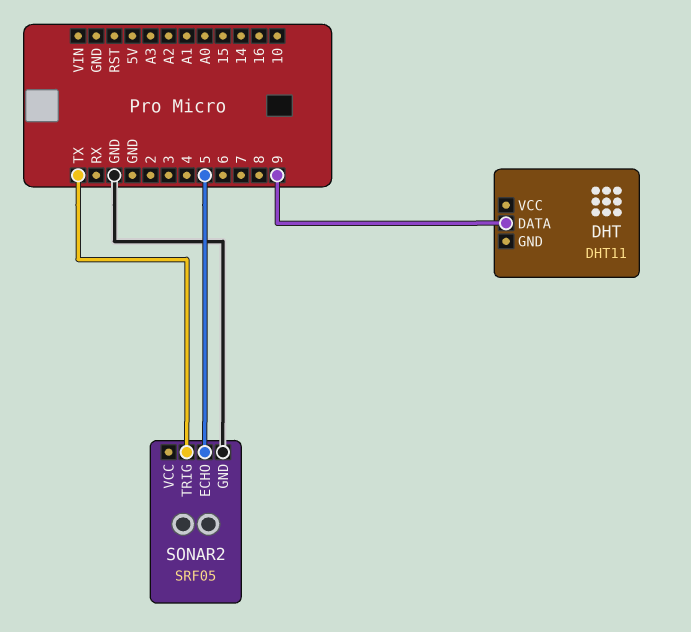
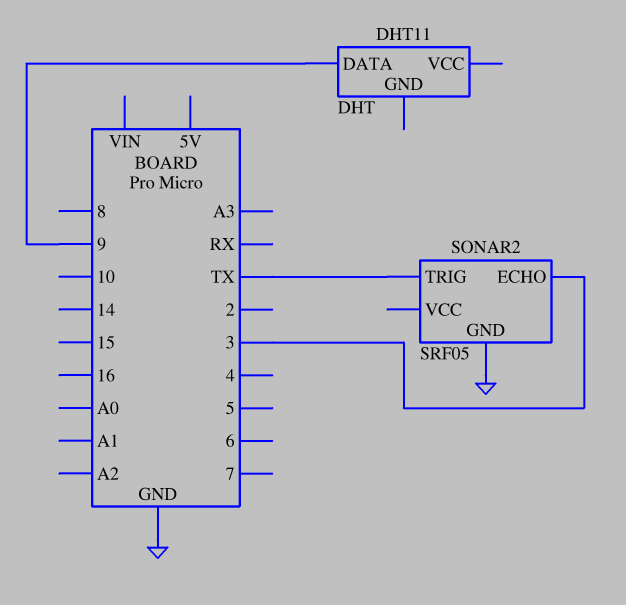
SONAR2 pin ECHO: 5 -> 3

